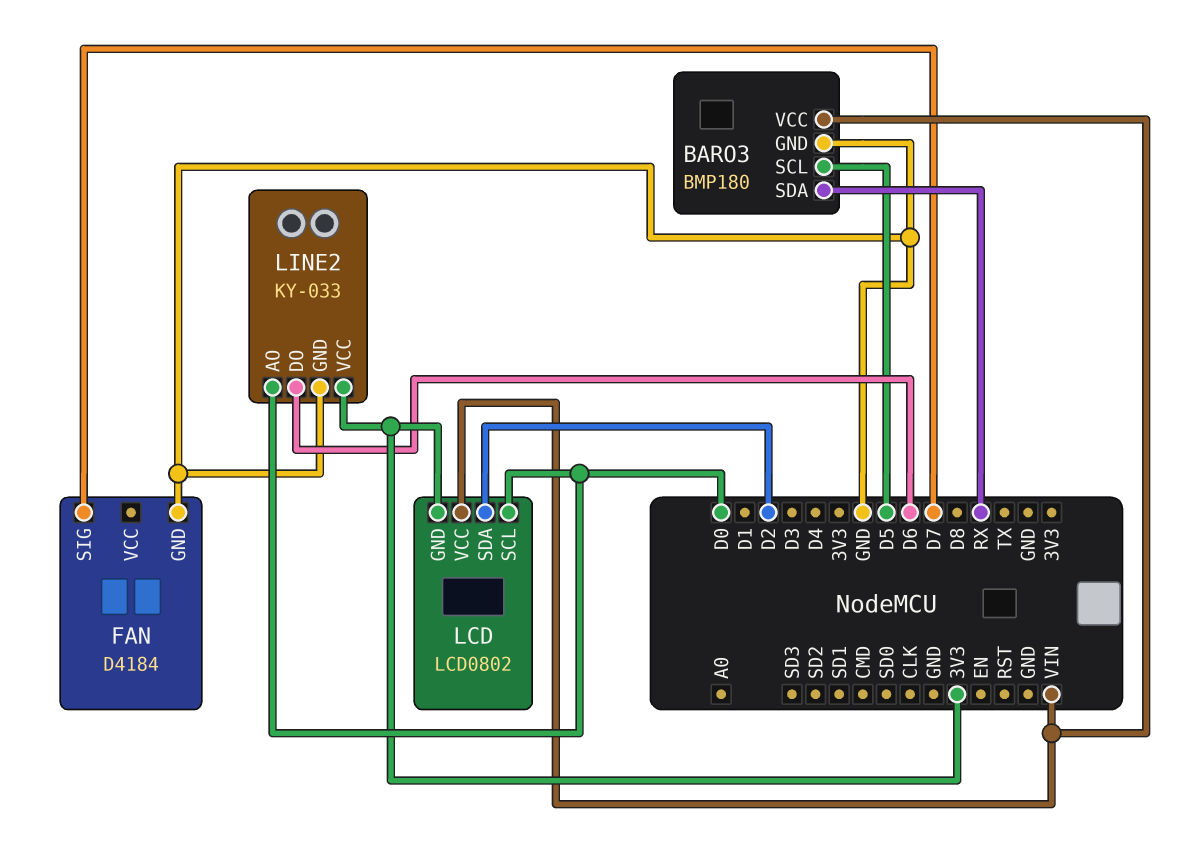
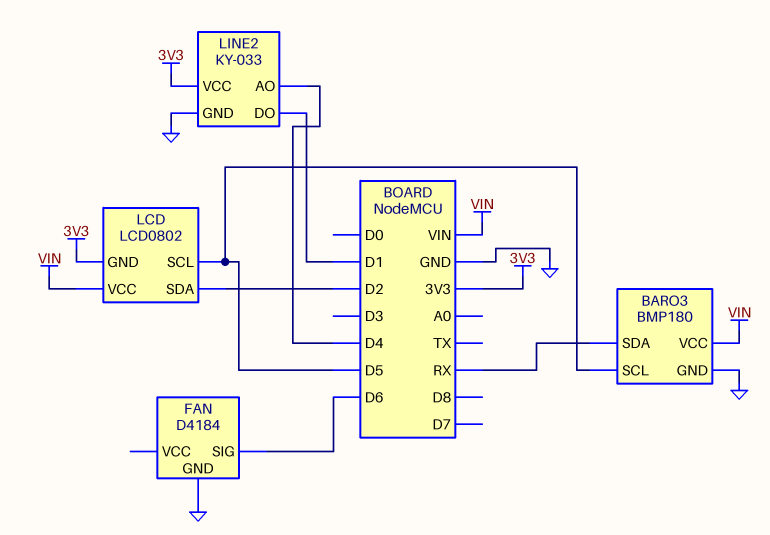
FAN pin SIG: D7 -> D6
LCD pin SCL: D0 -> D5
LINE2 pin AO: D0 -> D4
LINE2 pin DO: D6 -> D1

